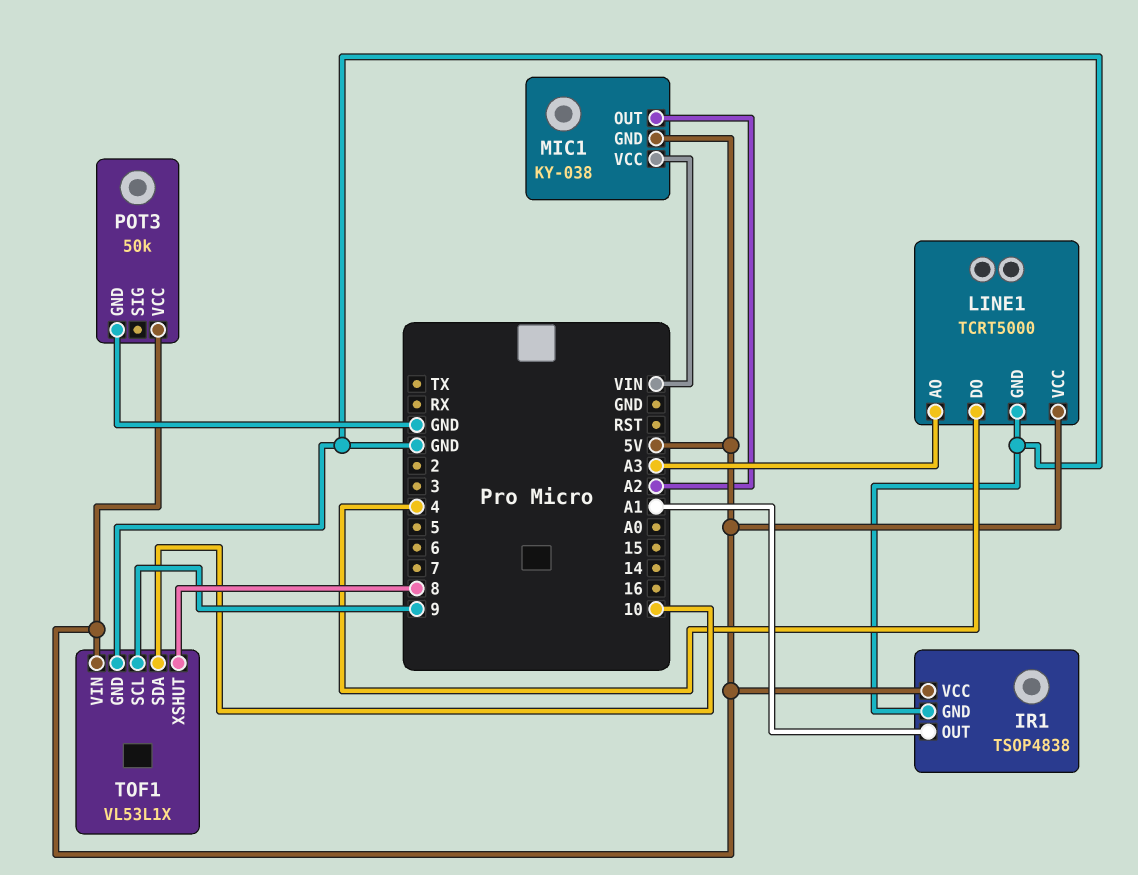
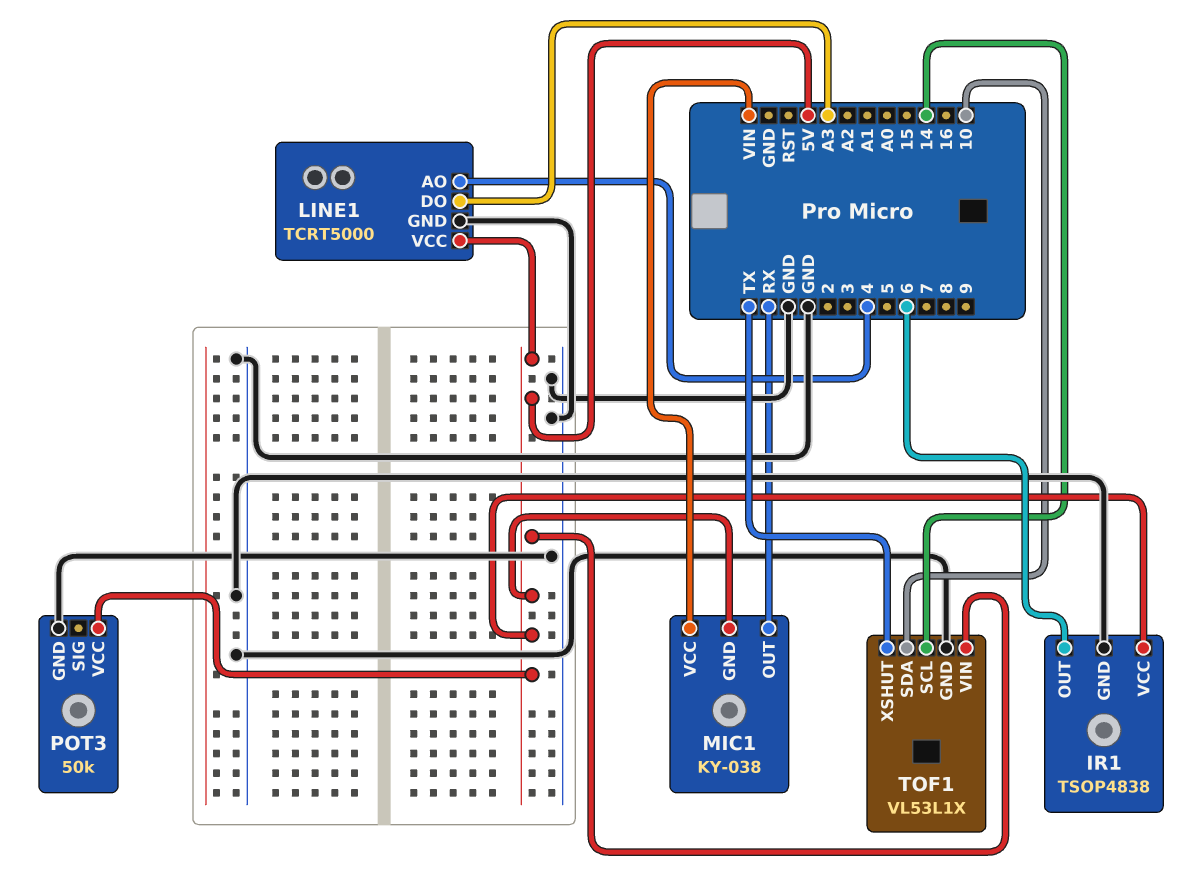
IR1 pin OUT: A1 -> 6
LINE1 pin AO: A3 -> 4
LINE1 pin DO: 4 -> A3
MIC1 pin OUT: A2 -> RX
TOF1 pin SCL: 9 -> 14
TOF1 pin XSHUT: 8 -> TX

